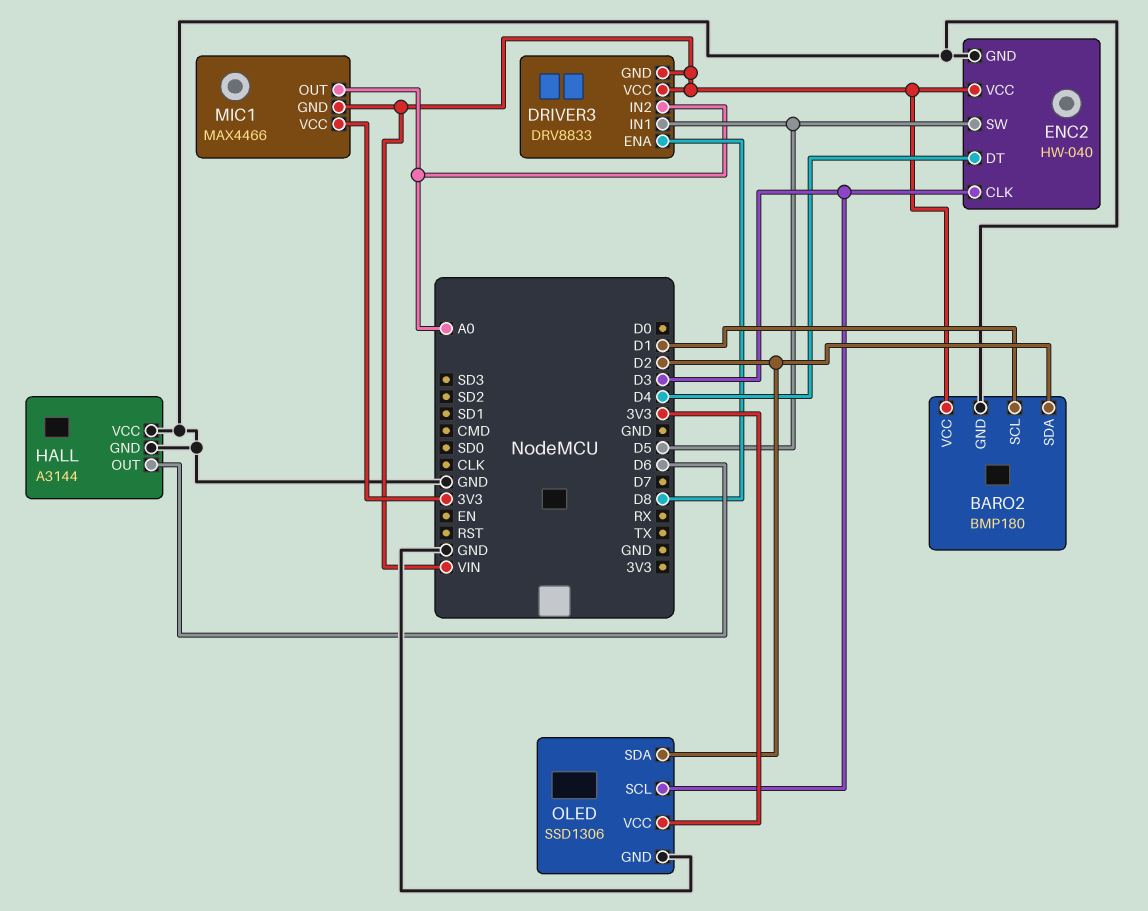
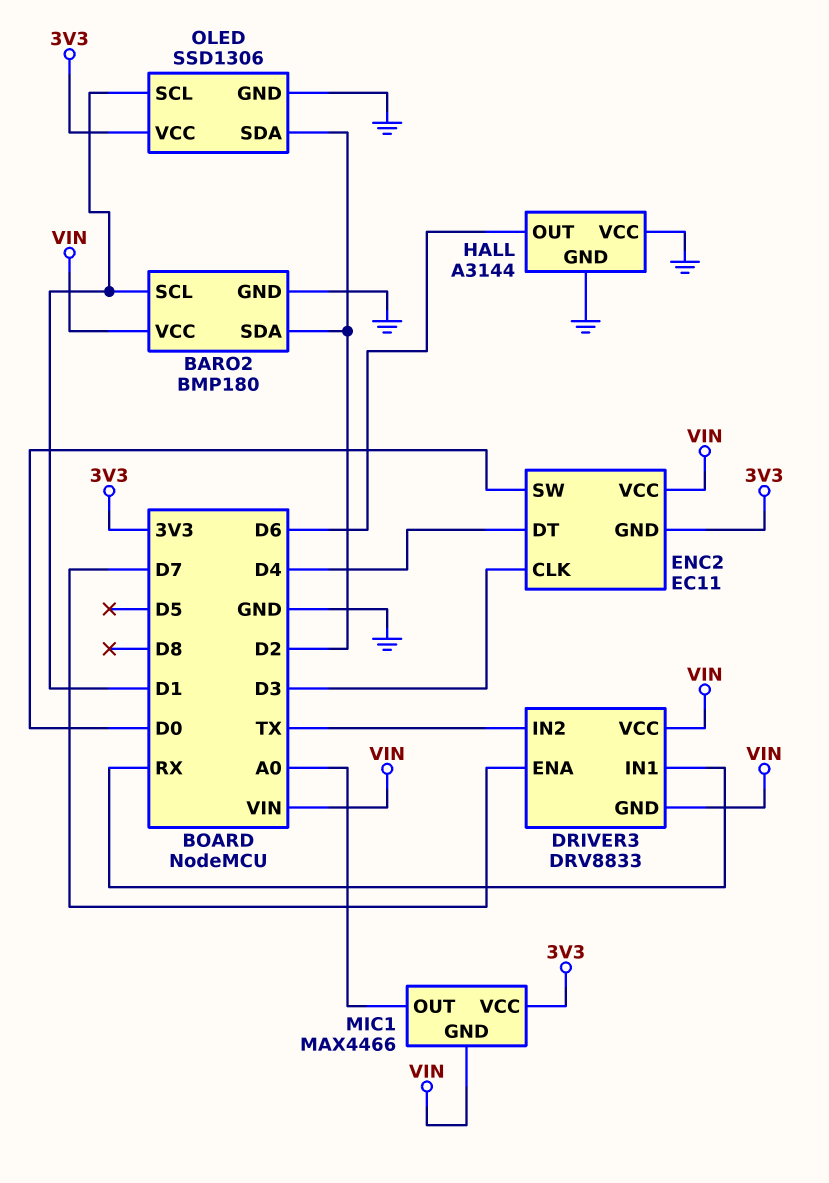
DRIVER3 pin ENA: D8 -> D7
DRIVER3 pin IN1: D5 -> RX
DRIVER3 pin IN2: A0 -> TX
ENC2: HW-040 -> EC11
ENC2 pin GND: GND -> 3V3
ENC2 pin SW: D5 -> D0
OLED pin SCL: D3 -> D1

